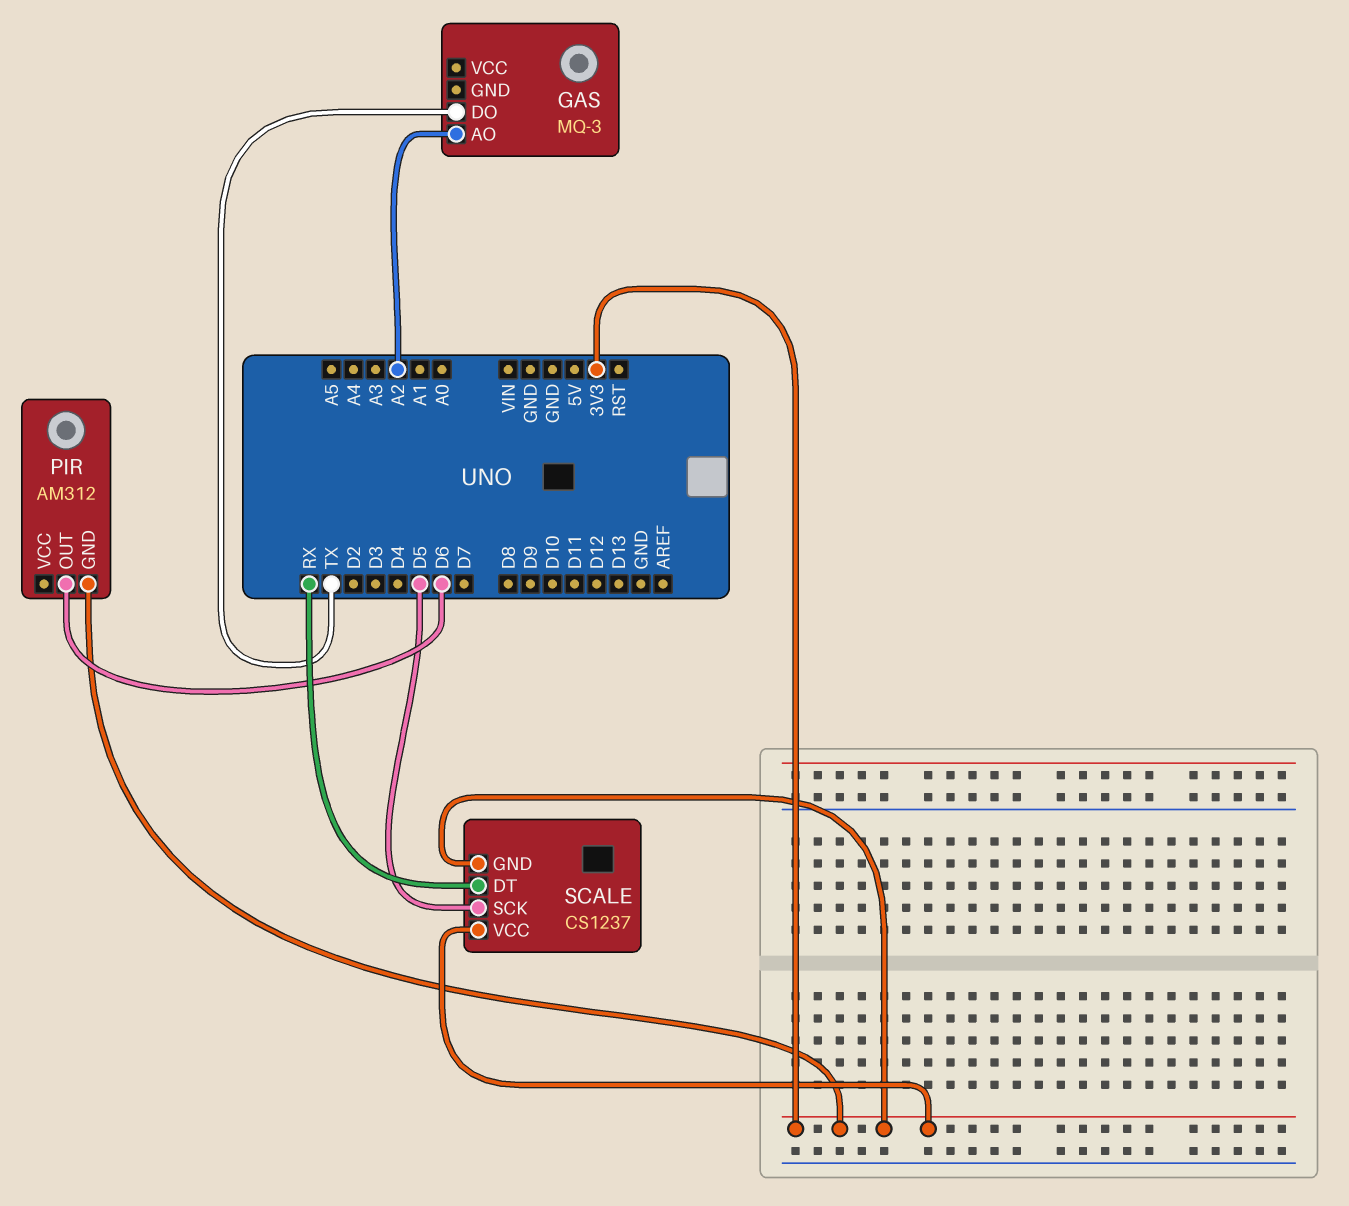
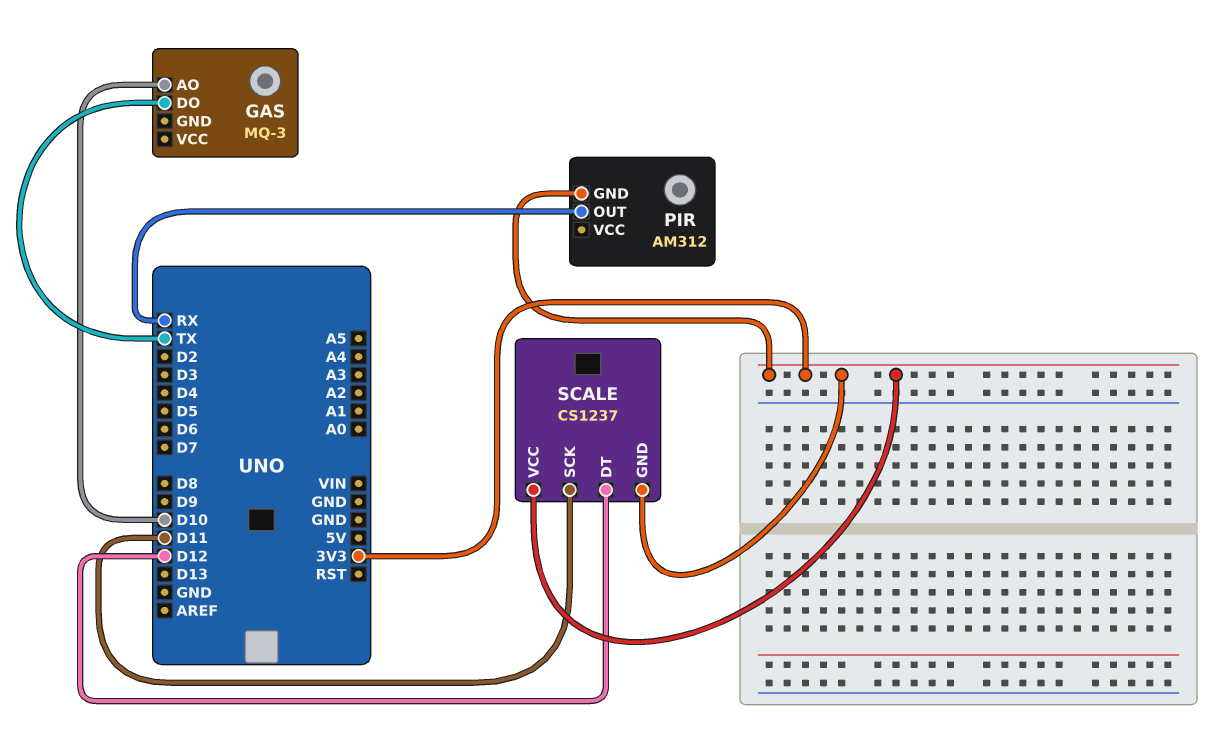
GAS pin AO: A2 -> D10
PIR pin OUT: D6 -> RX
SCALE pin DT: RX -> D12
SCALE pin SCK: D5 -> D11

